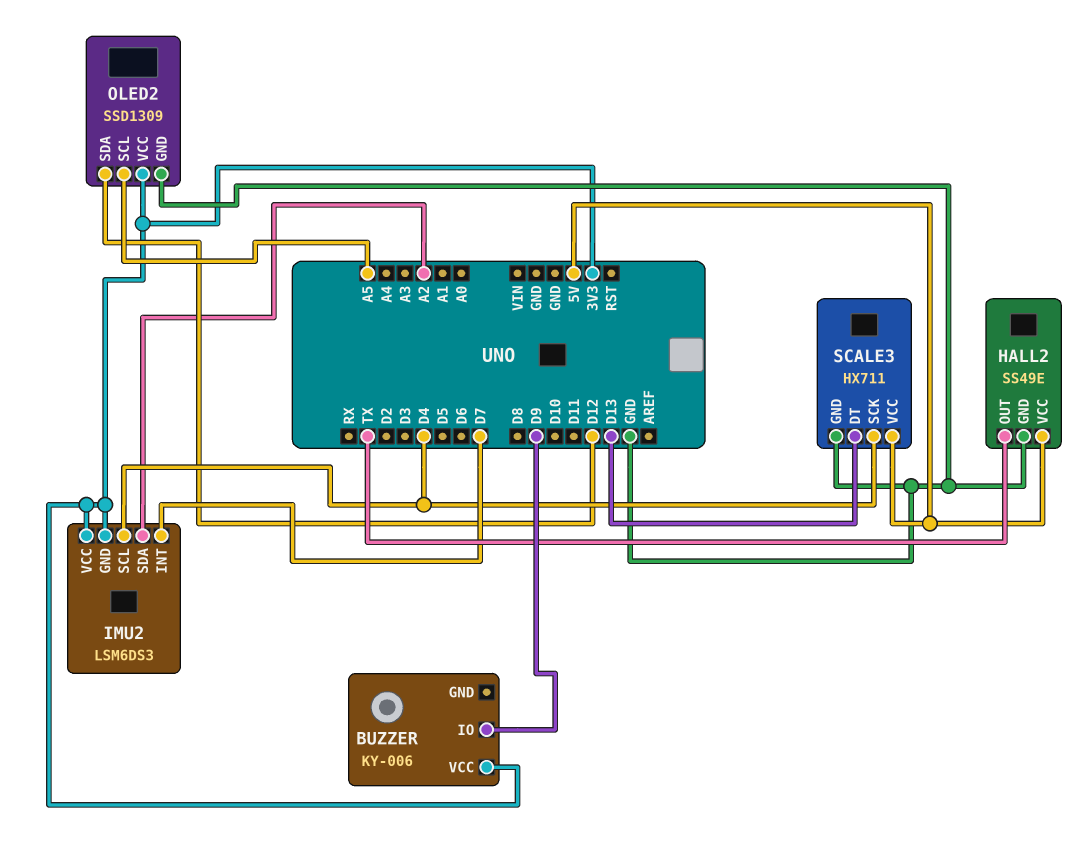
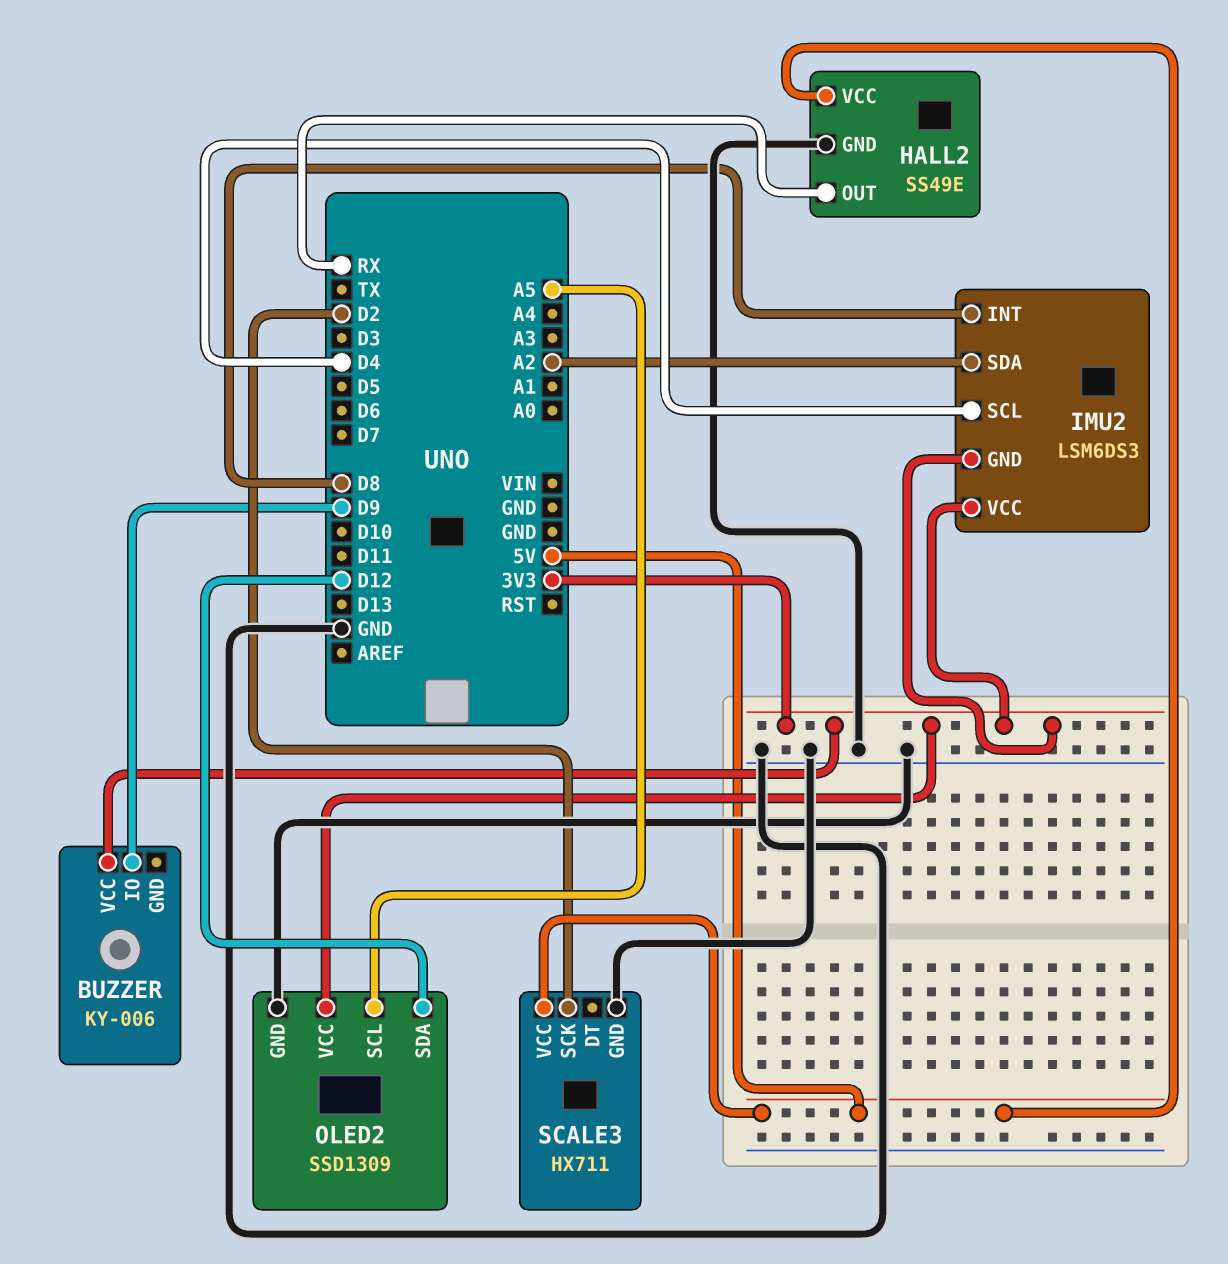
HALL2 pin OUT: TX -> RX
IMU2 pin INT: D7 -> D8
SCALE3 pin DT: D13 -> none
SCALE3 pin SCK: D4 -> D2

